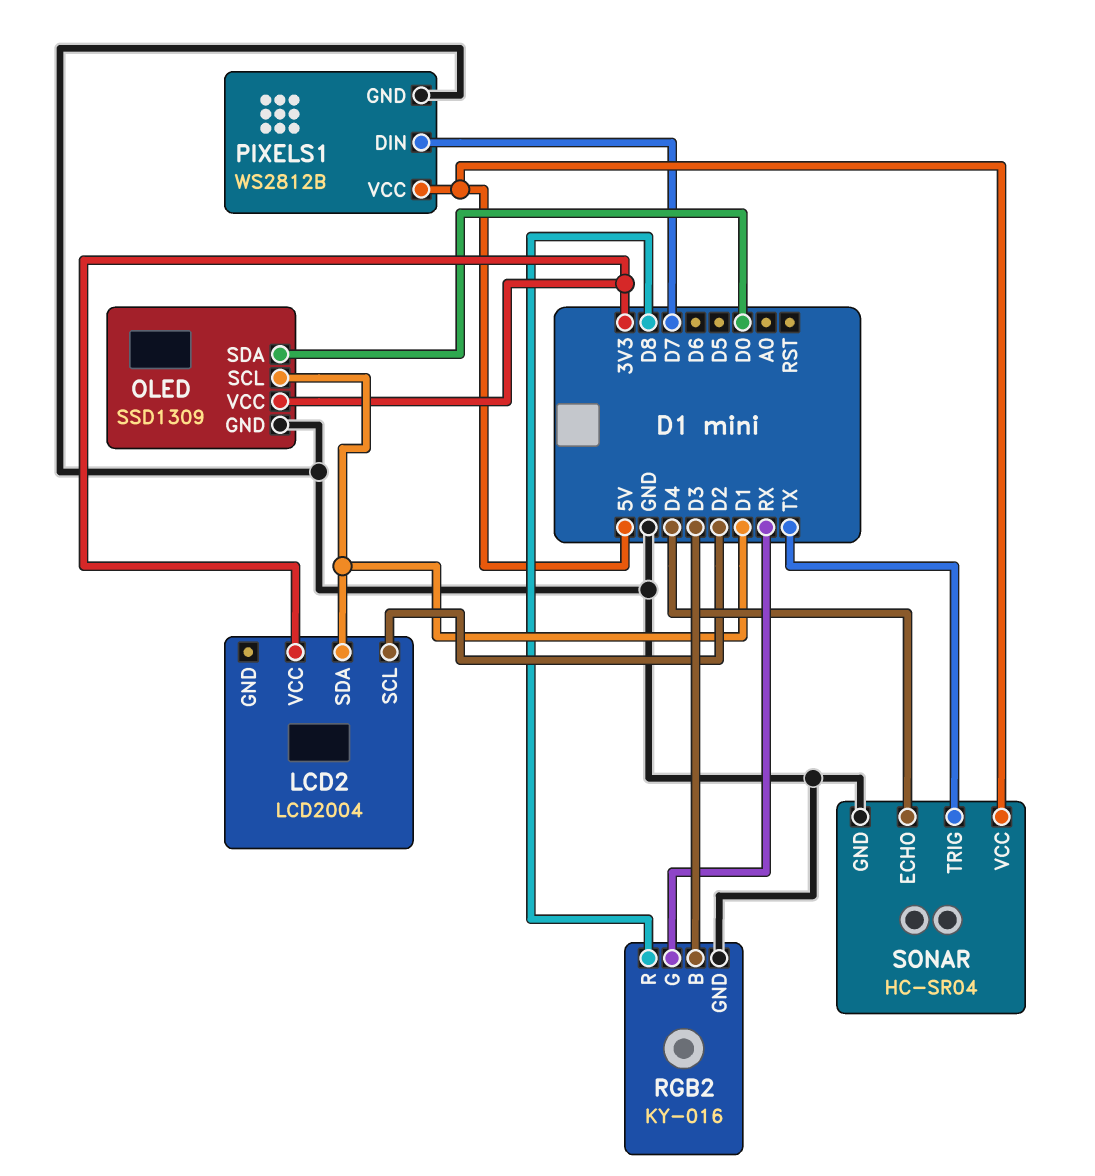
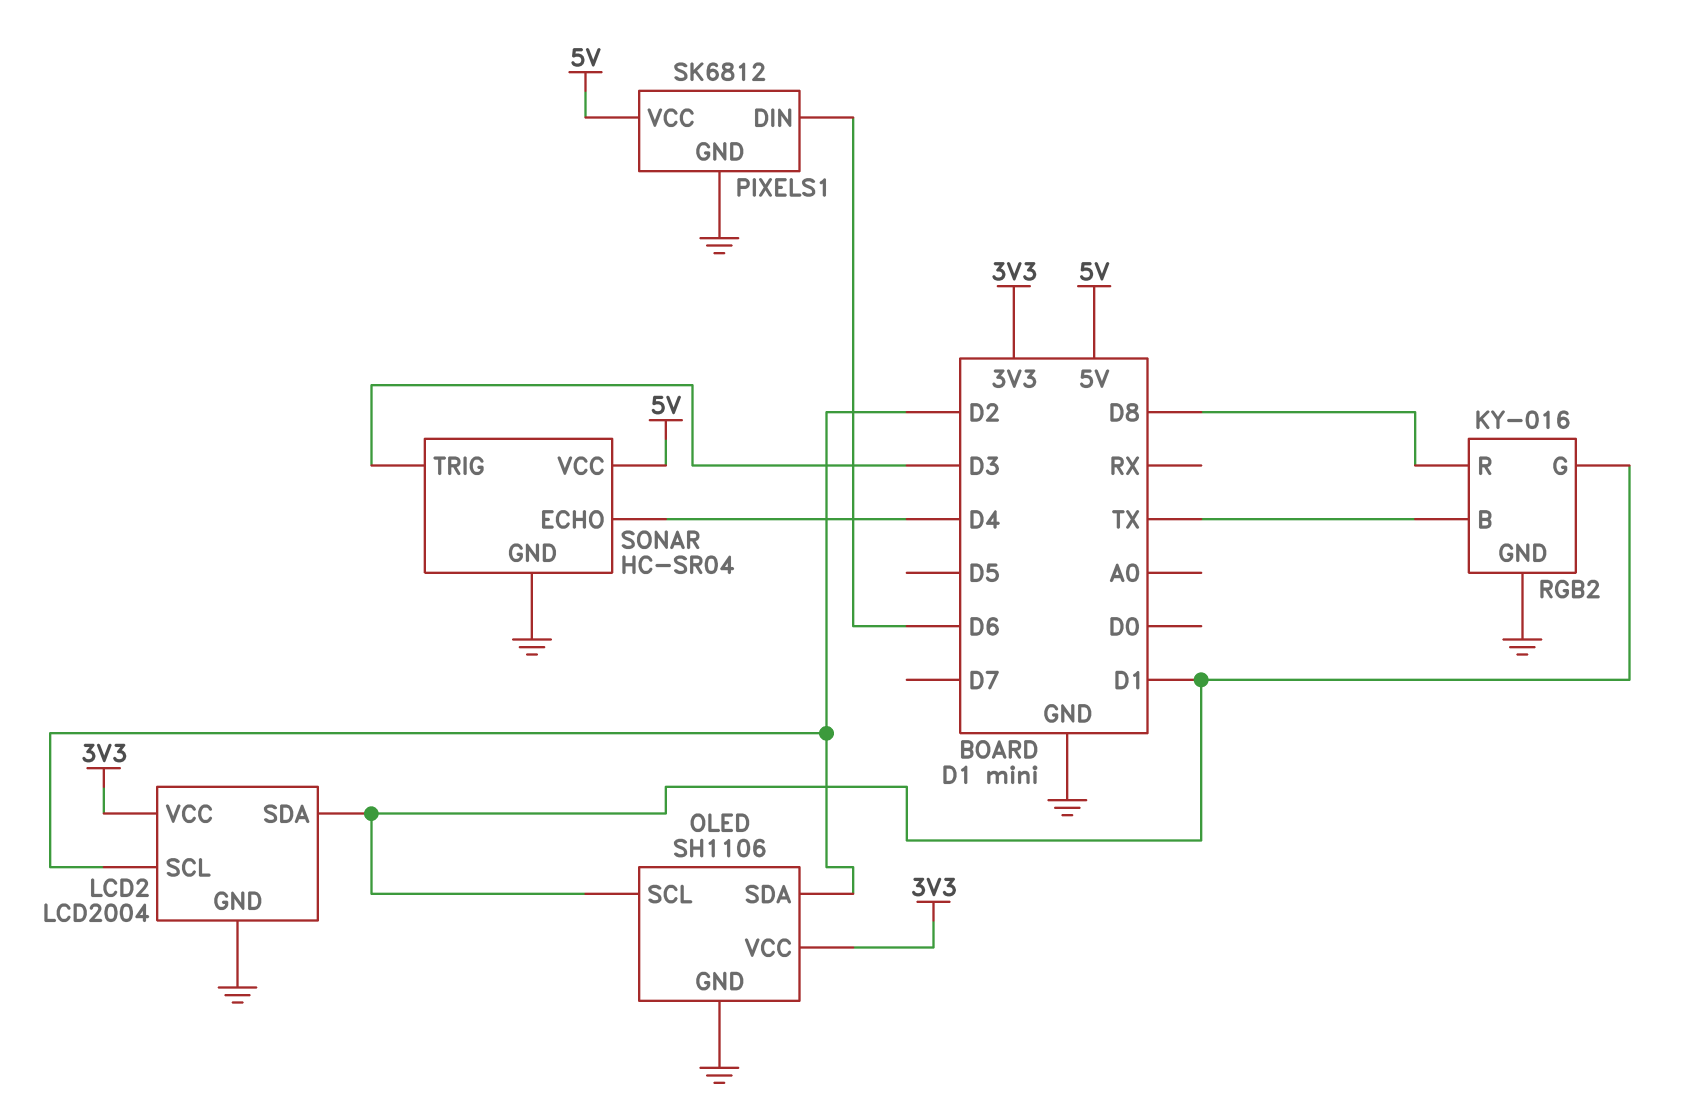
LCD2 pin GND: none -> GND
OLED: SSD1309 -> SH1106
OLED pin SDA: D0 -> D2
PIXELS1: WS2812B -> SK6812
PIXELS1 pin DIN: D7 -> D6
RGB2 pin B: D3 -> TX
RGB2 pin G: RX -> D1
SONAR pin TRIG: TX -> D3

